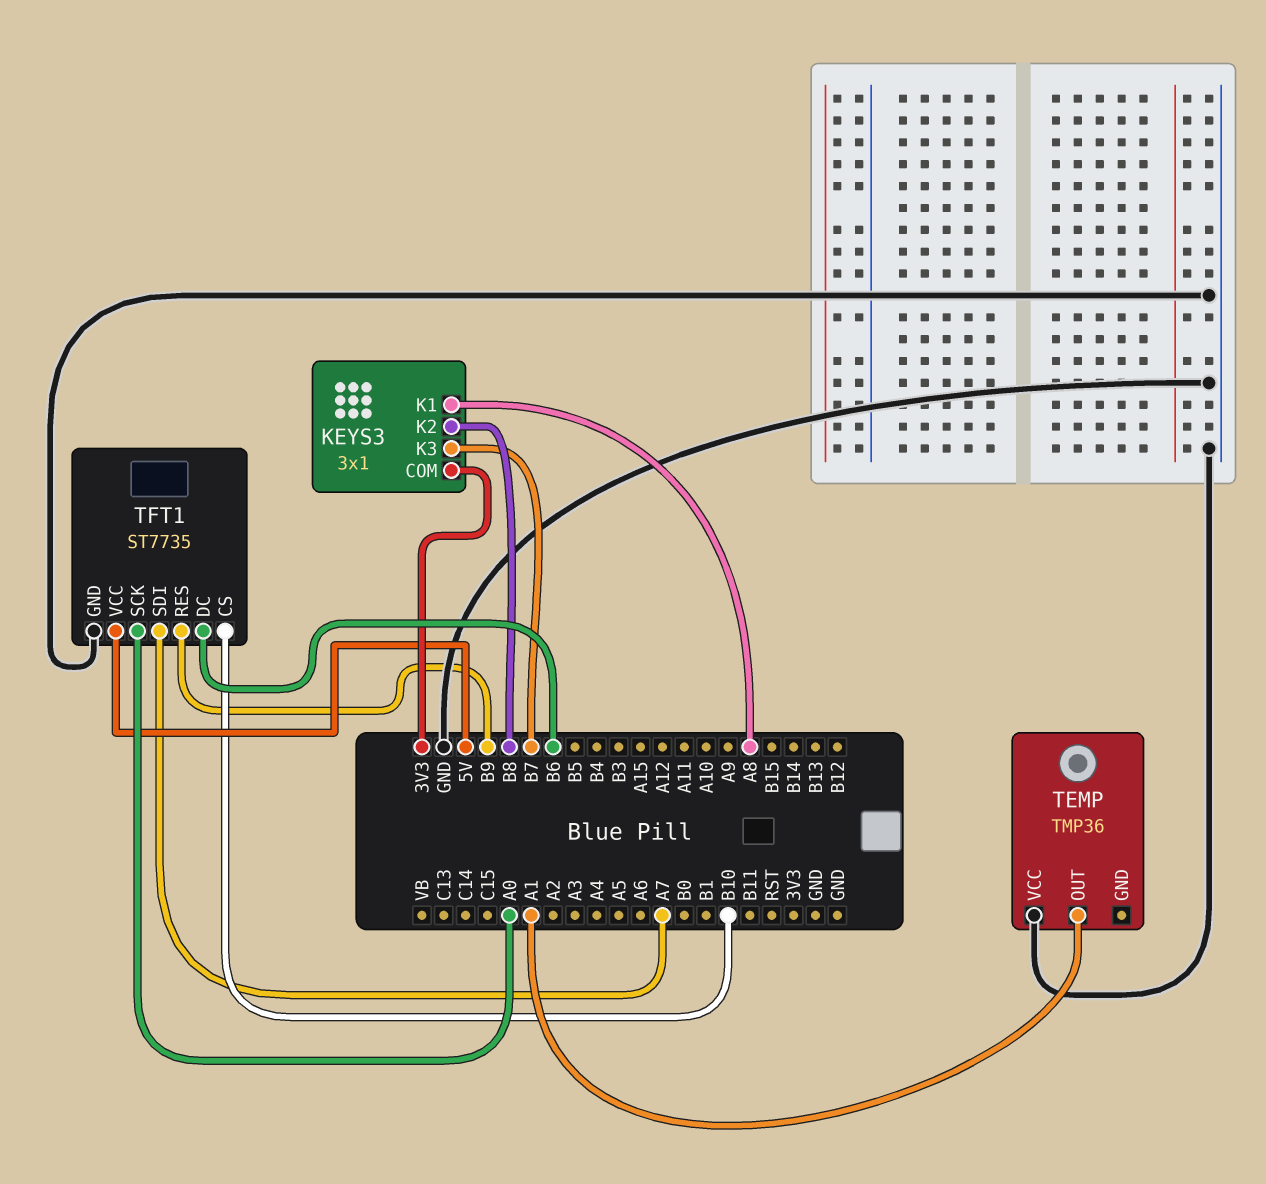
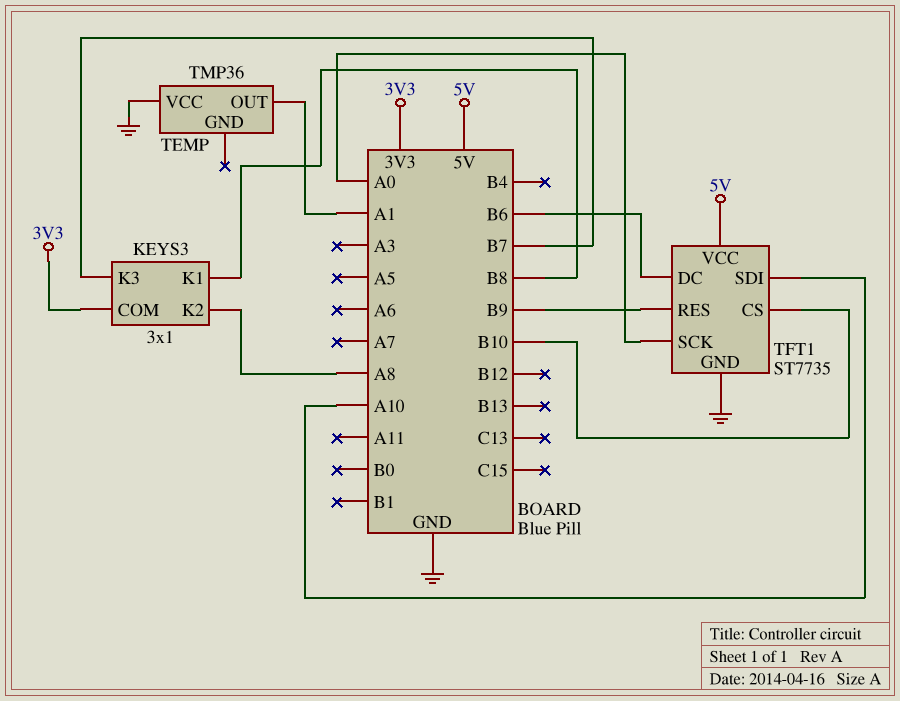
KEYS3 pin K1: A8 -> B8
KEYS3 pin K2: B8 -> A8
TFT1 pin SDI: A7 -> A10

